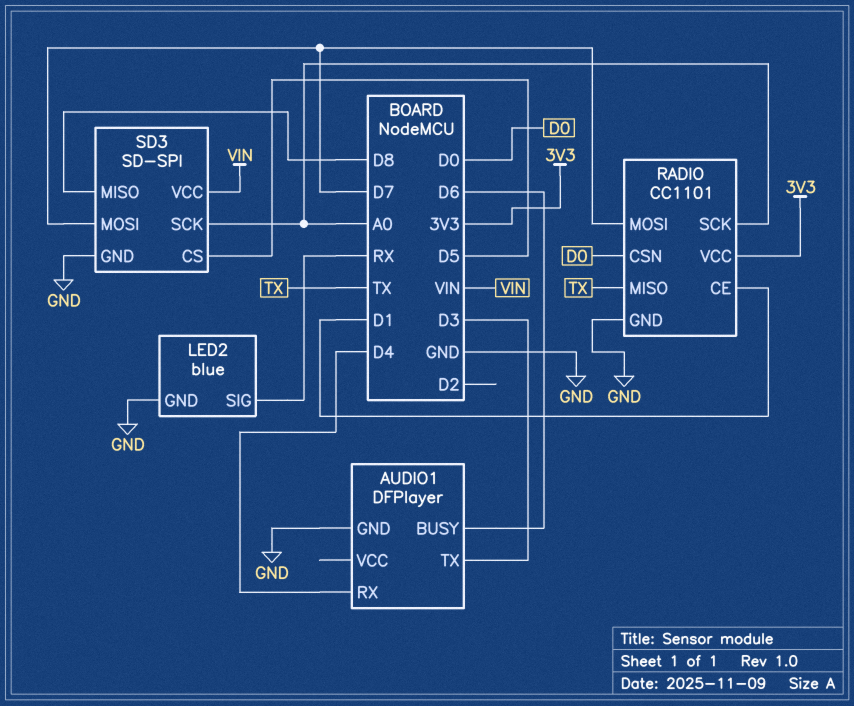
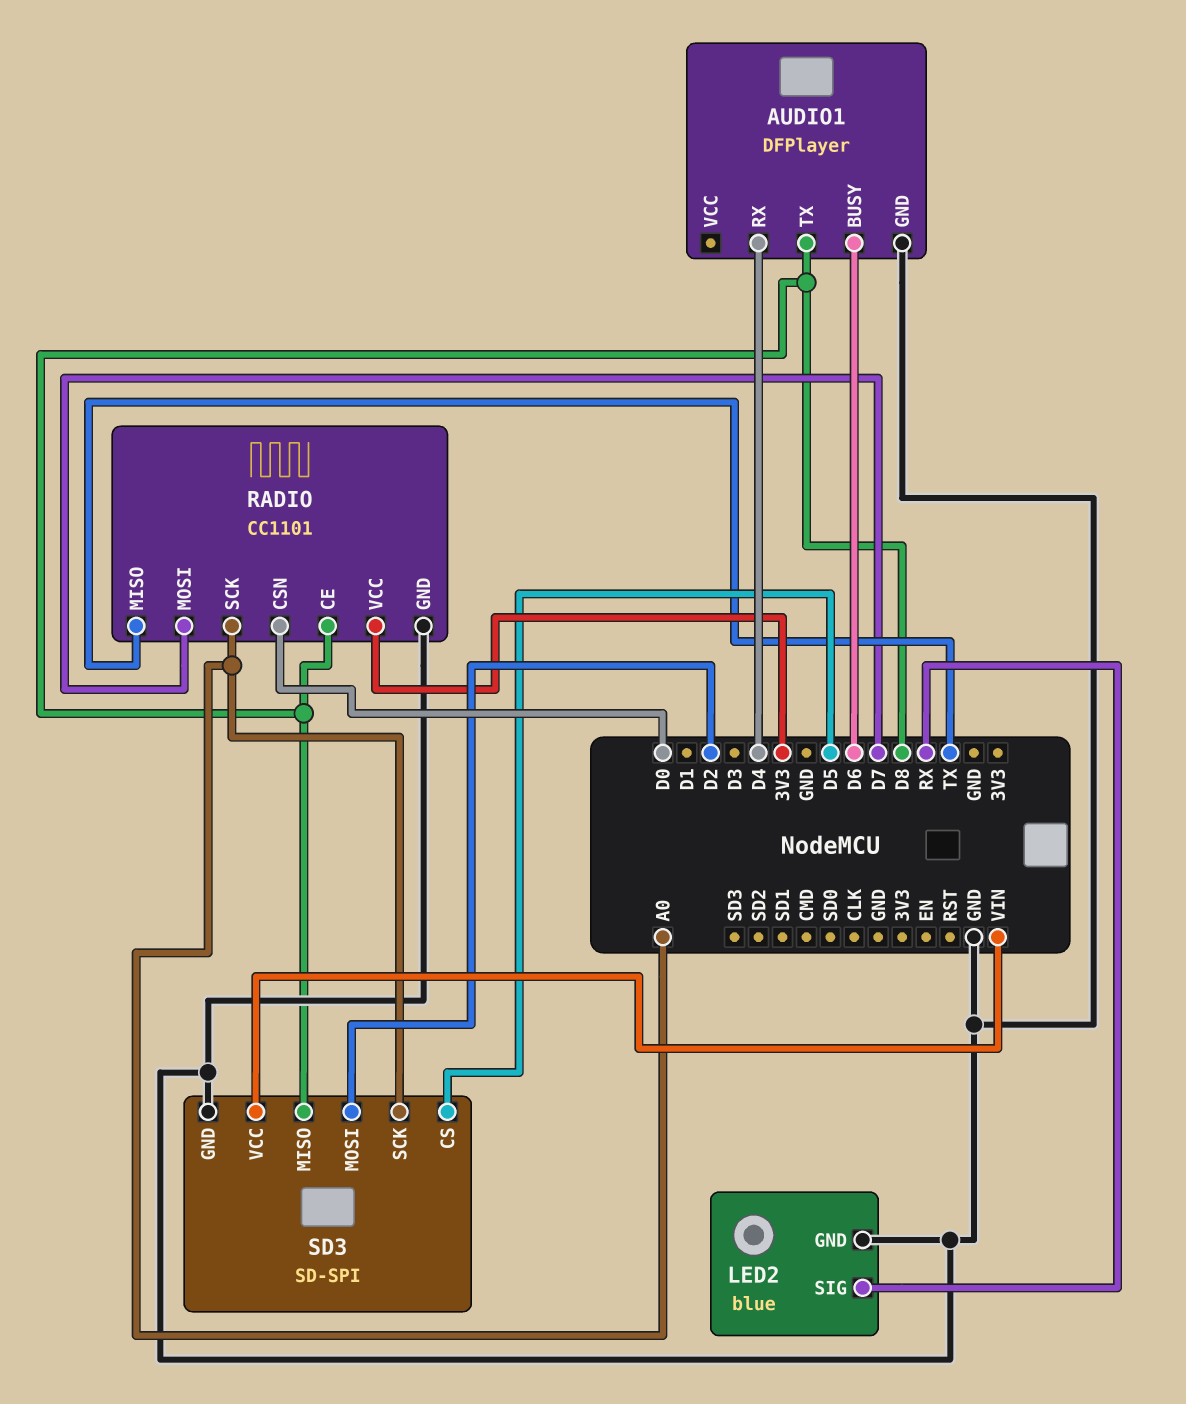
AUDIO1 pin TX: D3 -> D8
RADIO pin CE: D1 -> D8
SD3 pin MOSI: D7 -> D2

